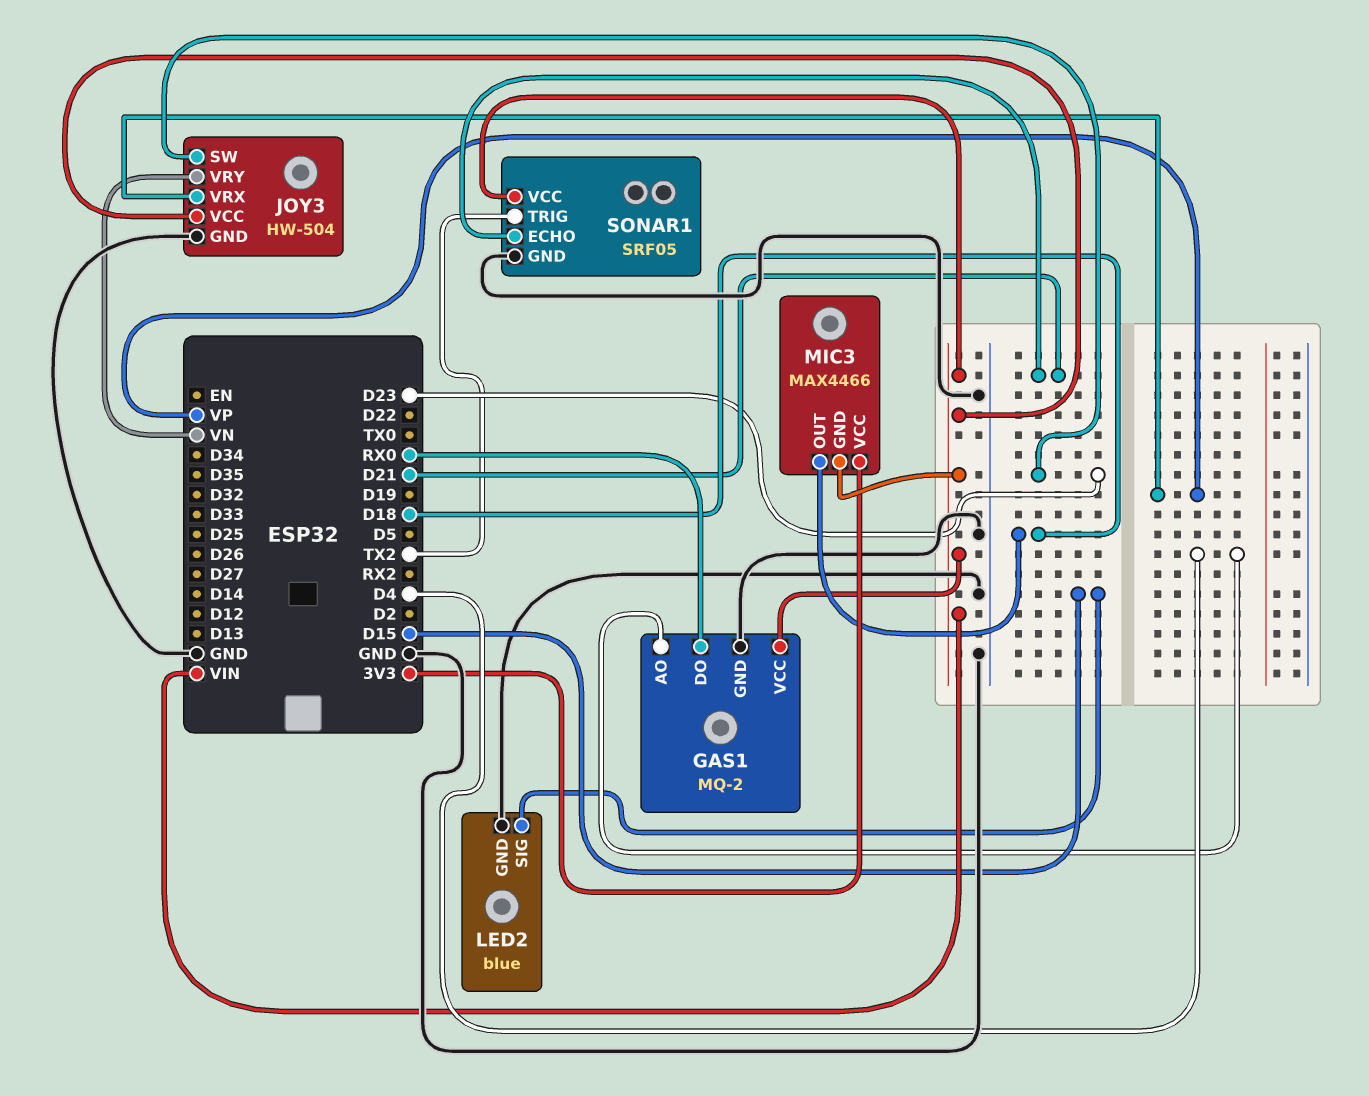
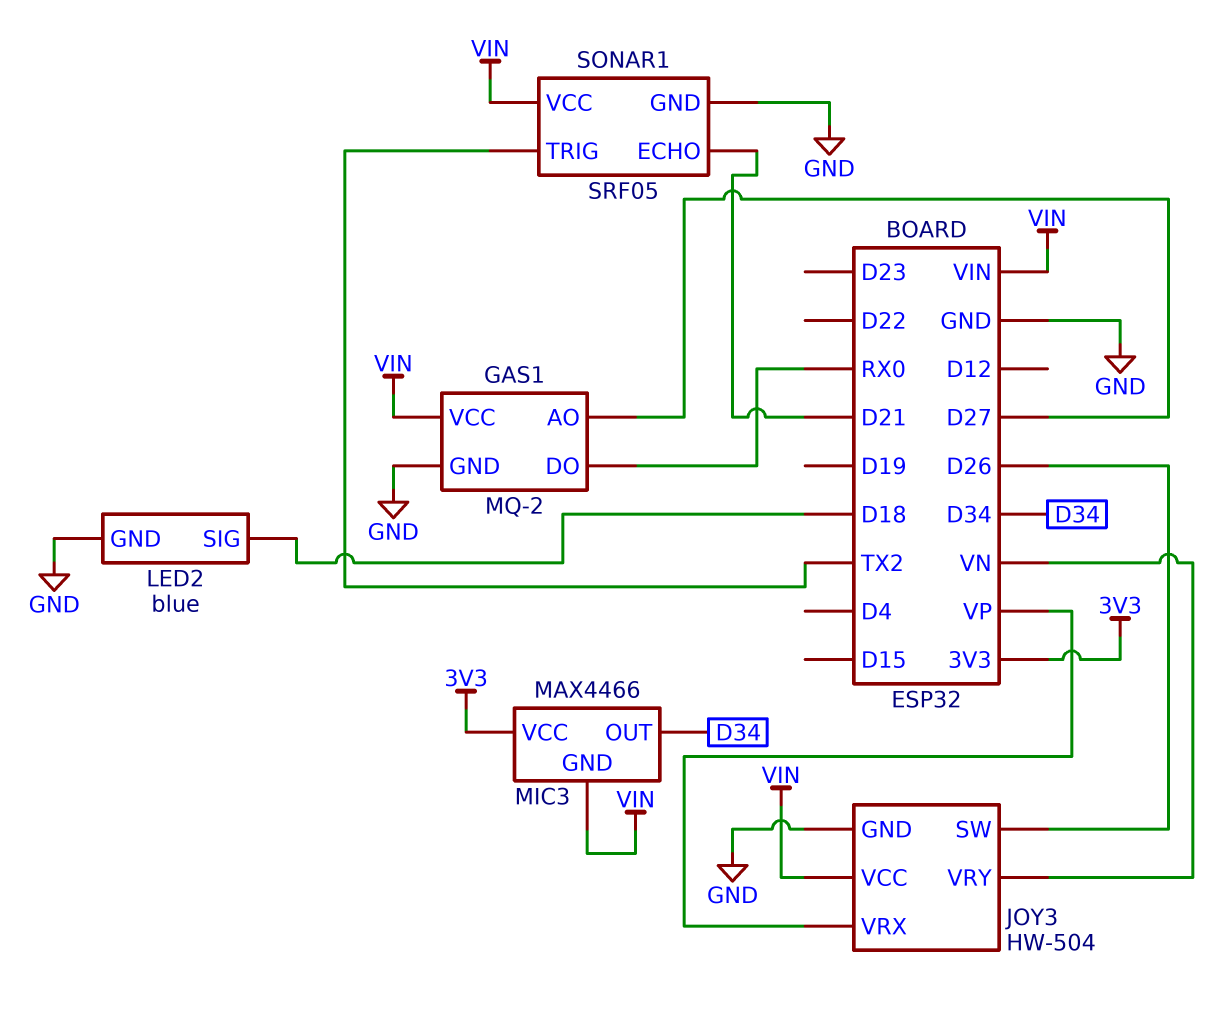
GAS1 pin AO: D4 -> D27
JOY3 pin SW: D23 -> D26
LED2 pin SIG: D15 -> D18
MIC3 pin OUT: D18 -> D34

